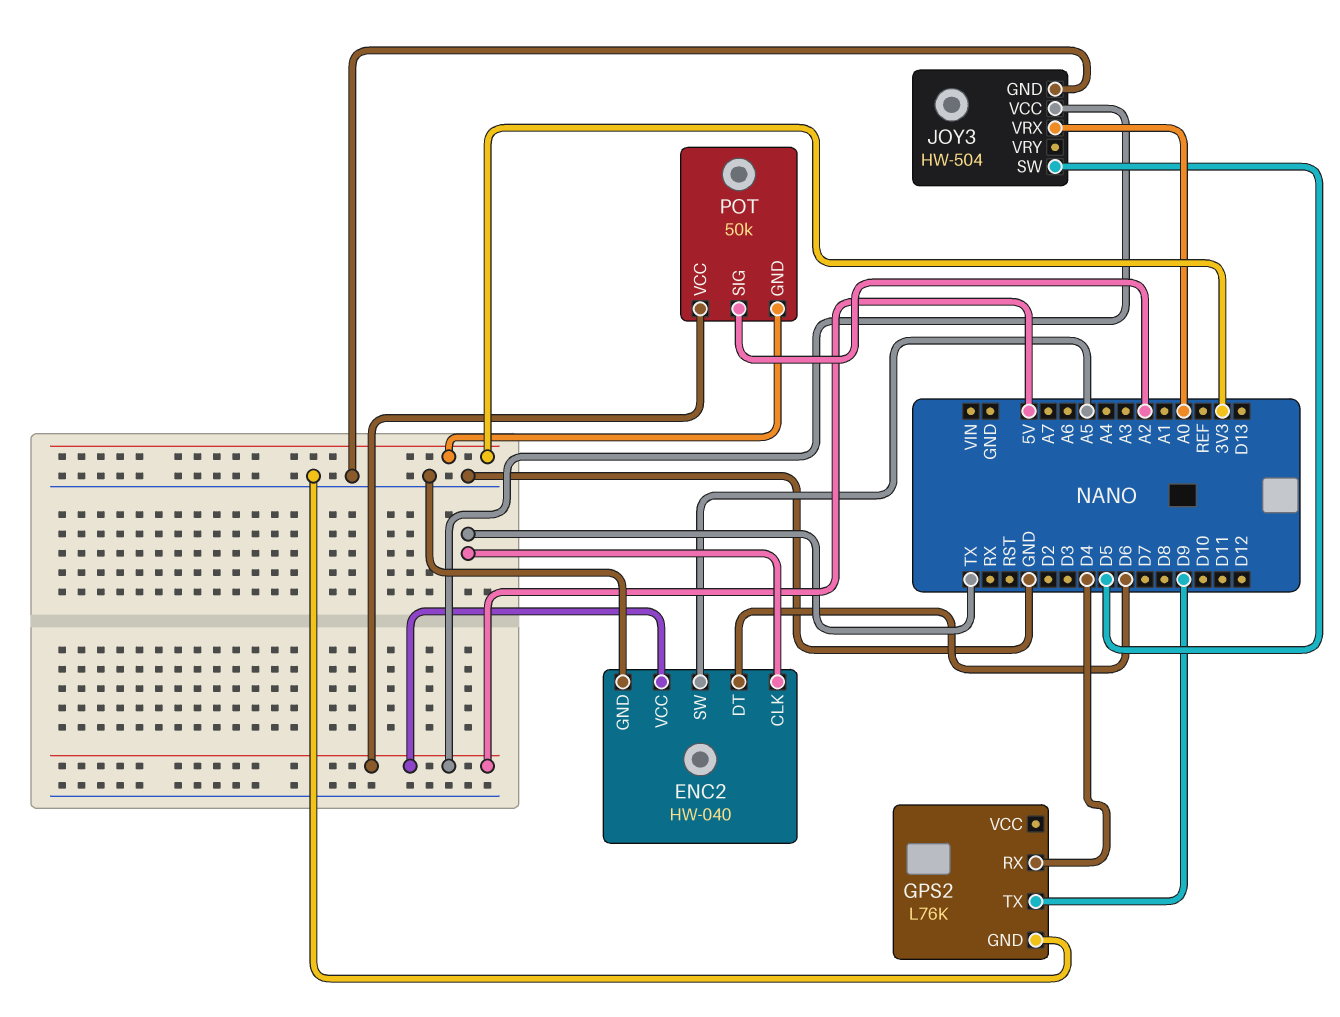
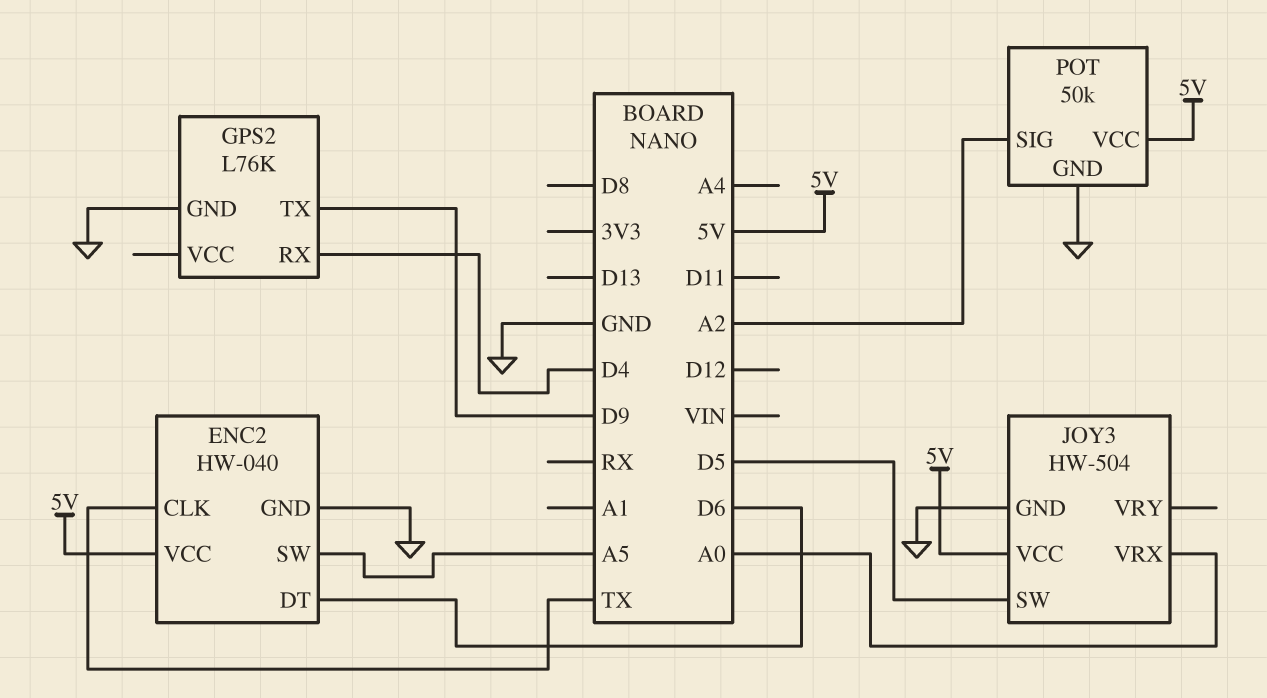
POT pin GND: 3V3 -> GND

